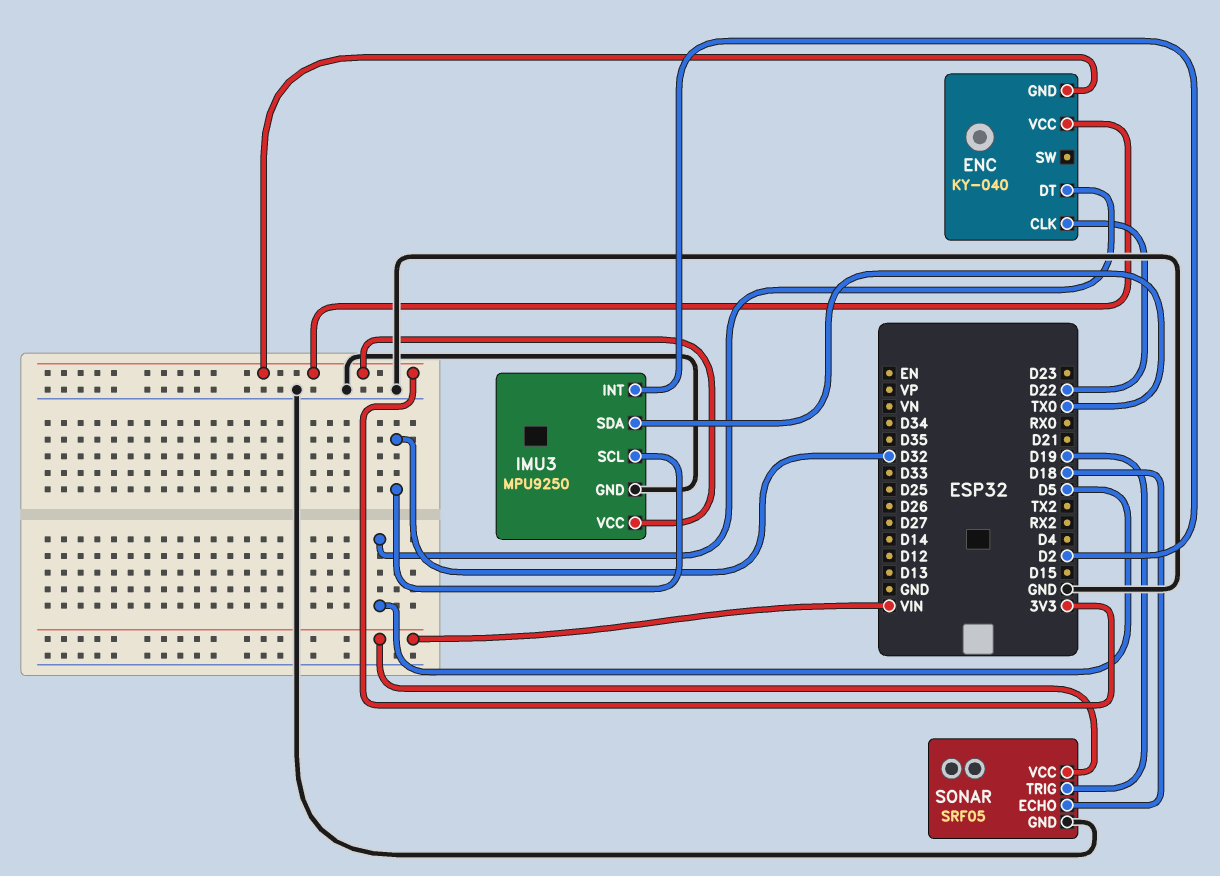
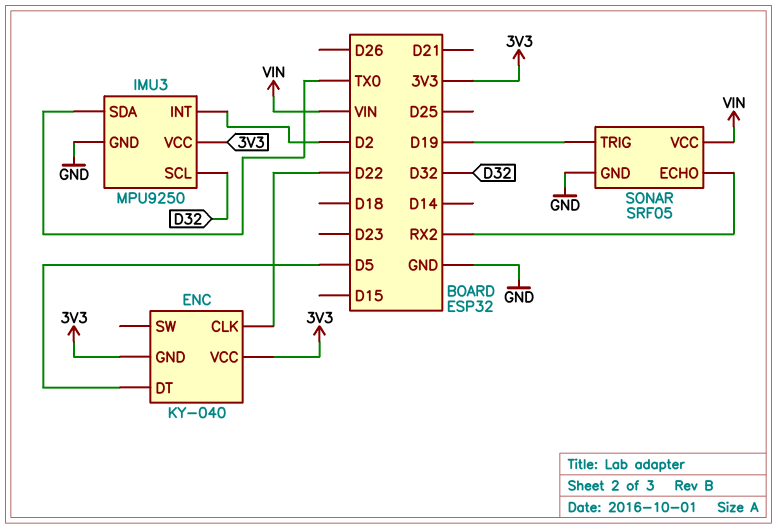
SONAR pin ECHO: D18 -> RX2

